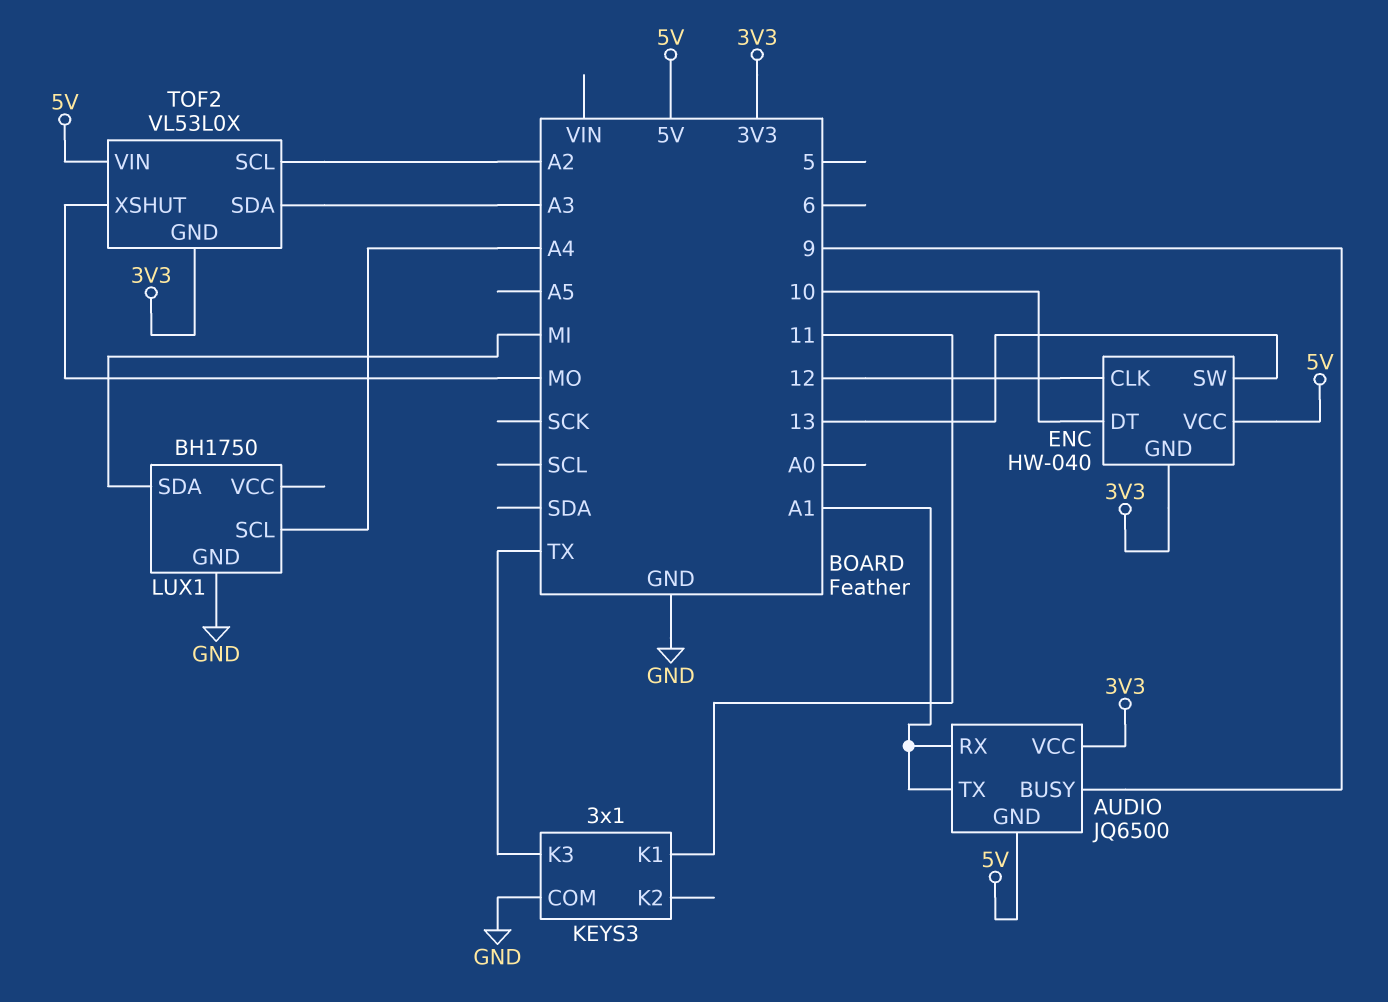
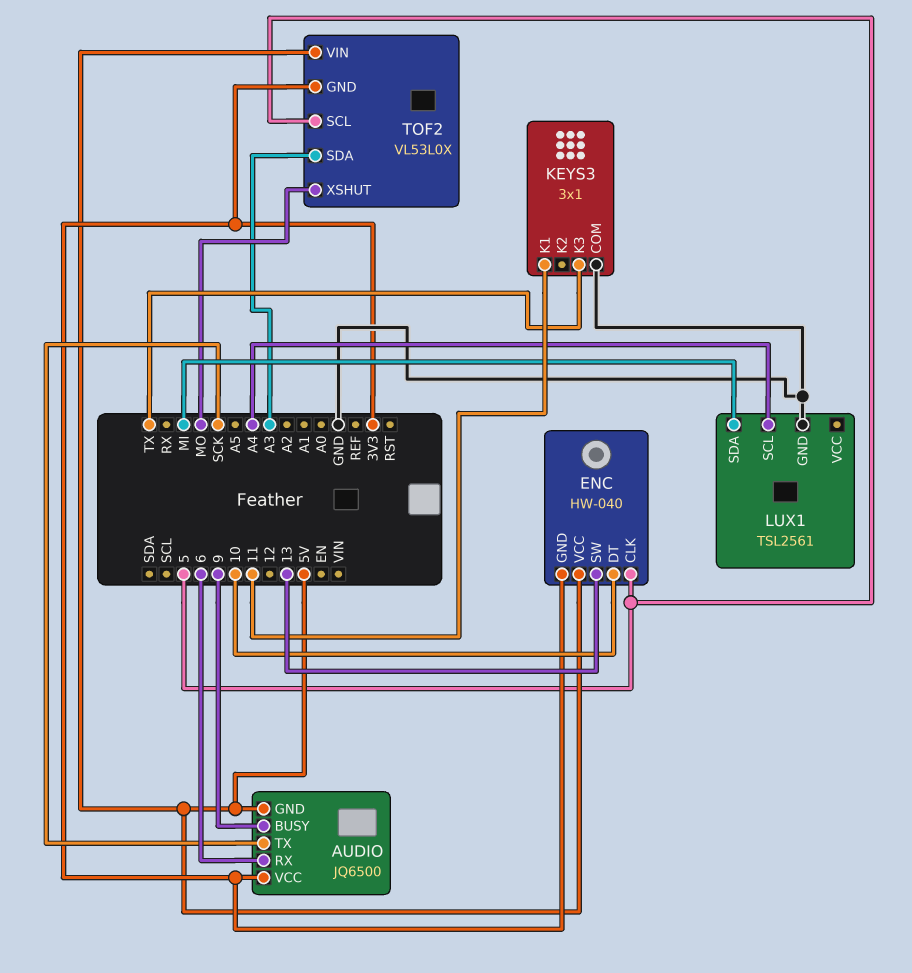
AUDIO pin RX: A1 -> 6
AUDIO pin TX: A1 -> SCK
ENC pin CLK: 12 -> 5
LUX1: BH1750 -> TSL2561
TOF2 pin SCL: A2 -> 5

